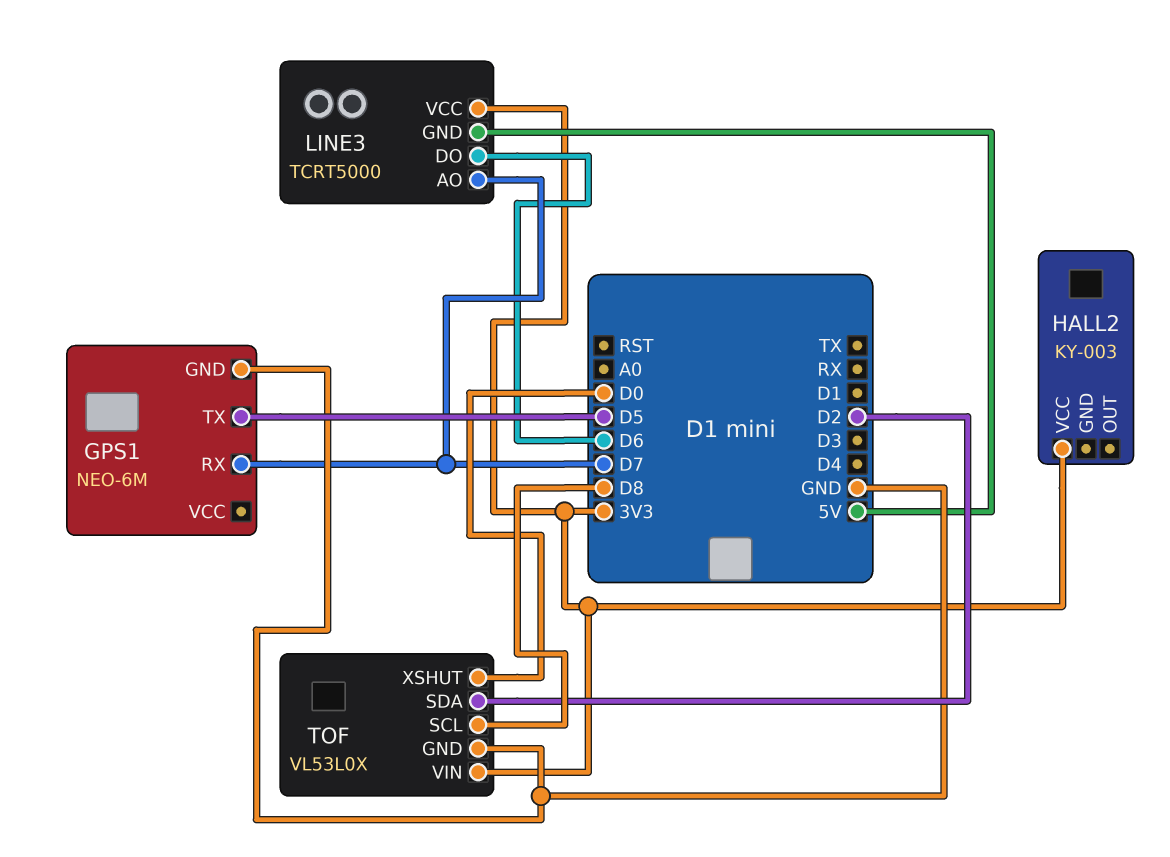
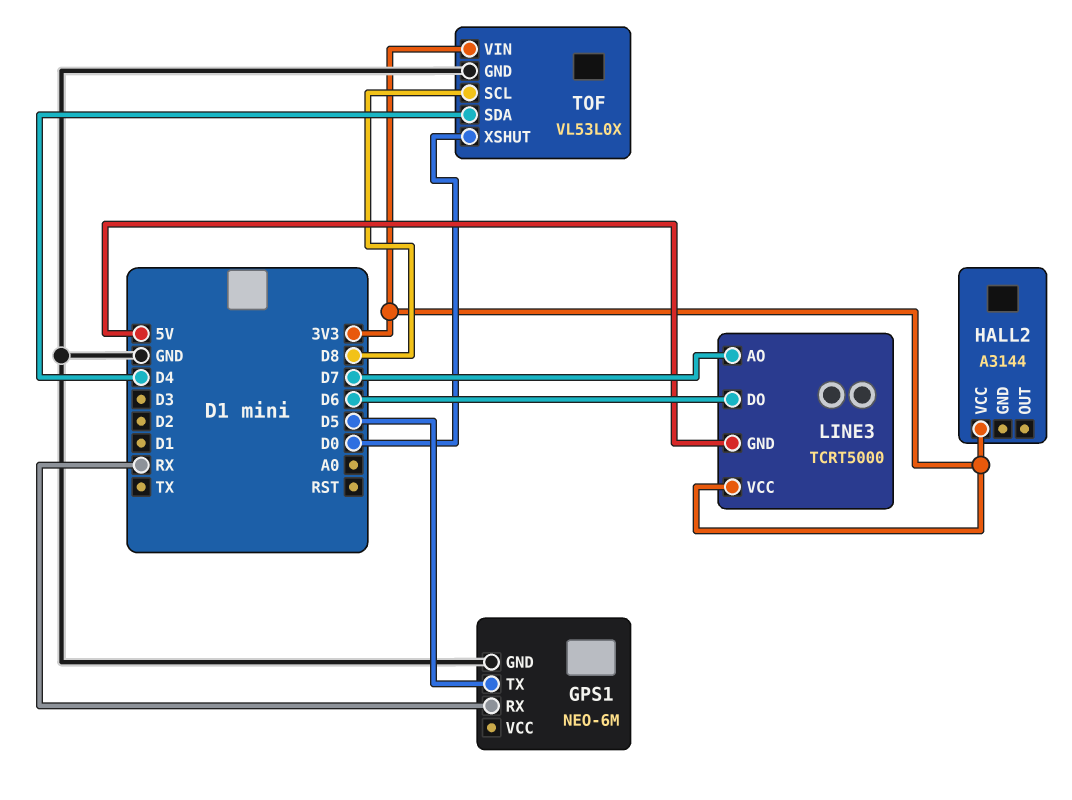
GPS1 pin RX: D7 -> RX
HALL2: KY-003 -> A3144
TOF pin SDA: D2 -> D4

